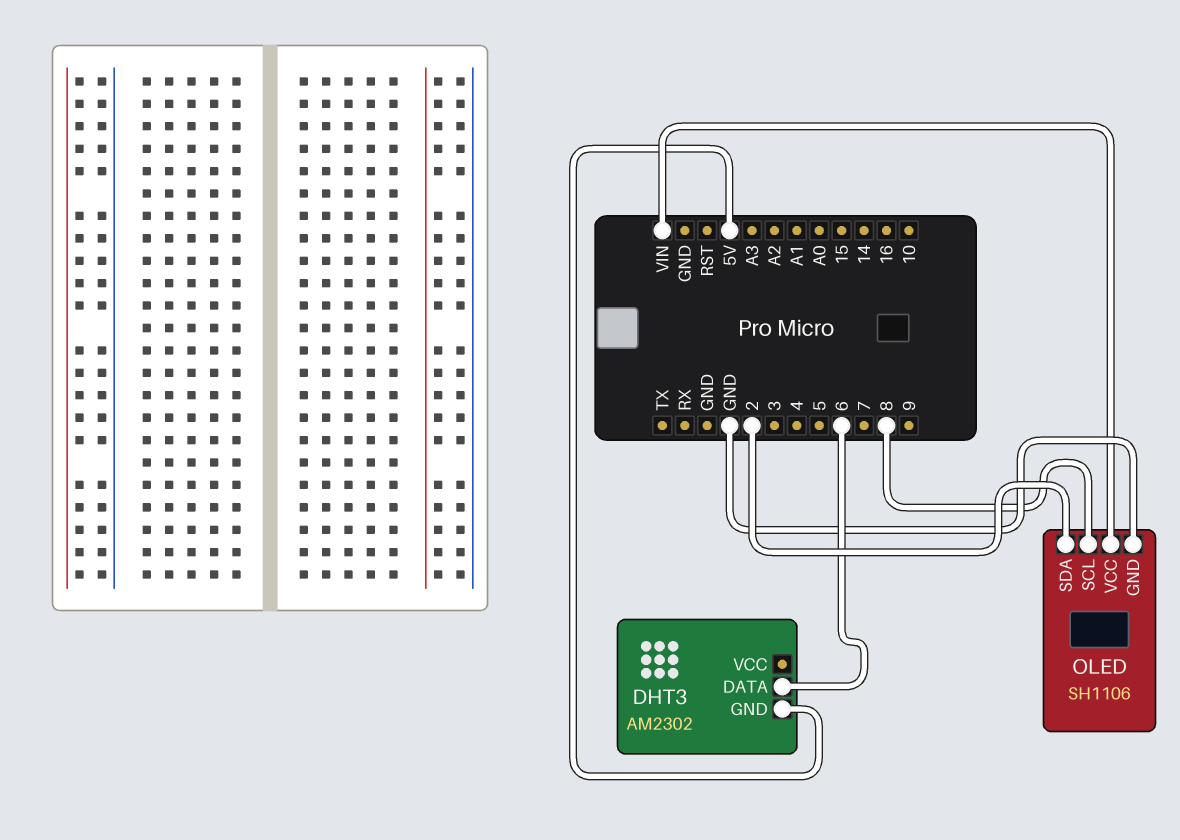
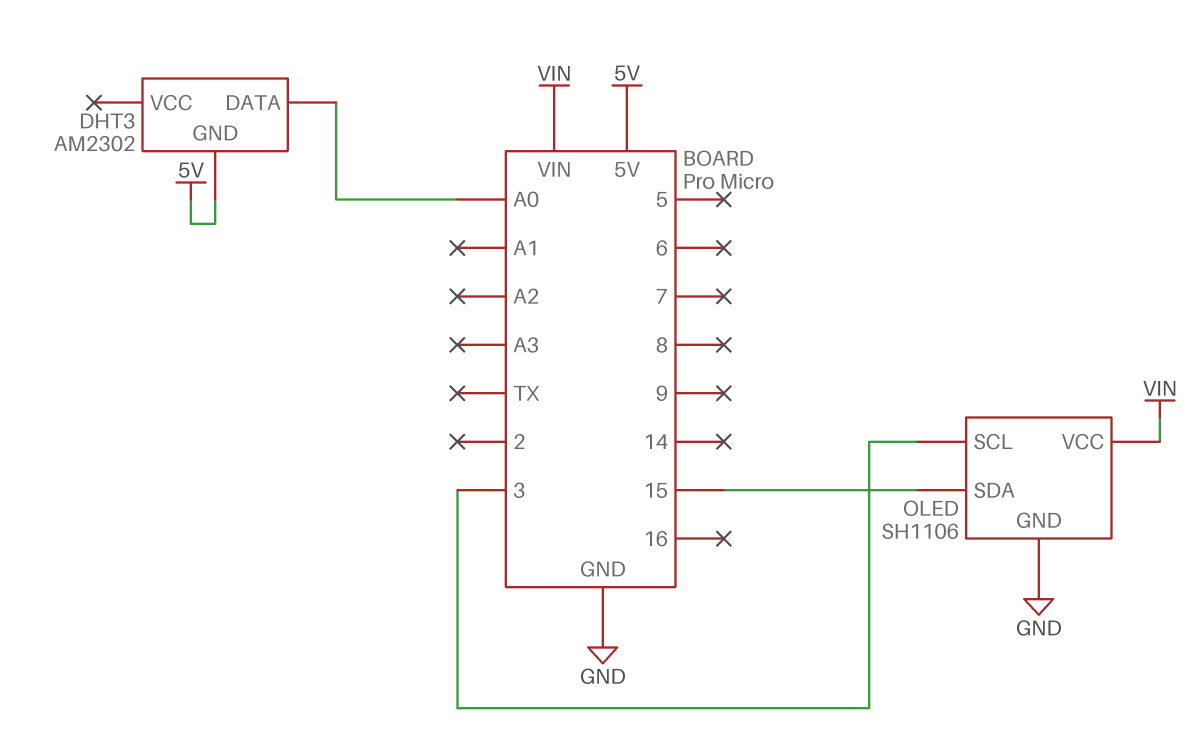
DHT3 pin DATA: 6 -> A0
OLED pin SCL: 8 -> 3
OLED pin SDA: 2 -> 15

